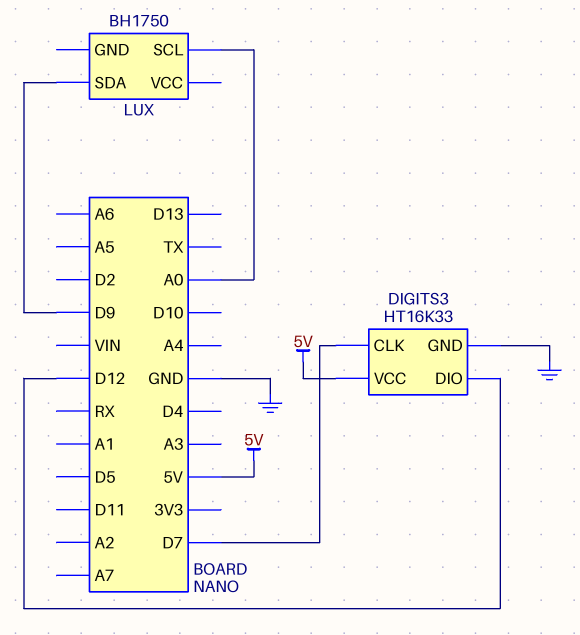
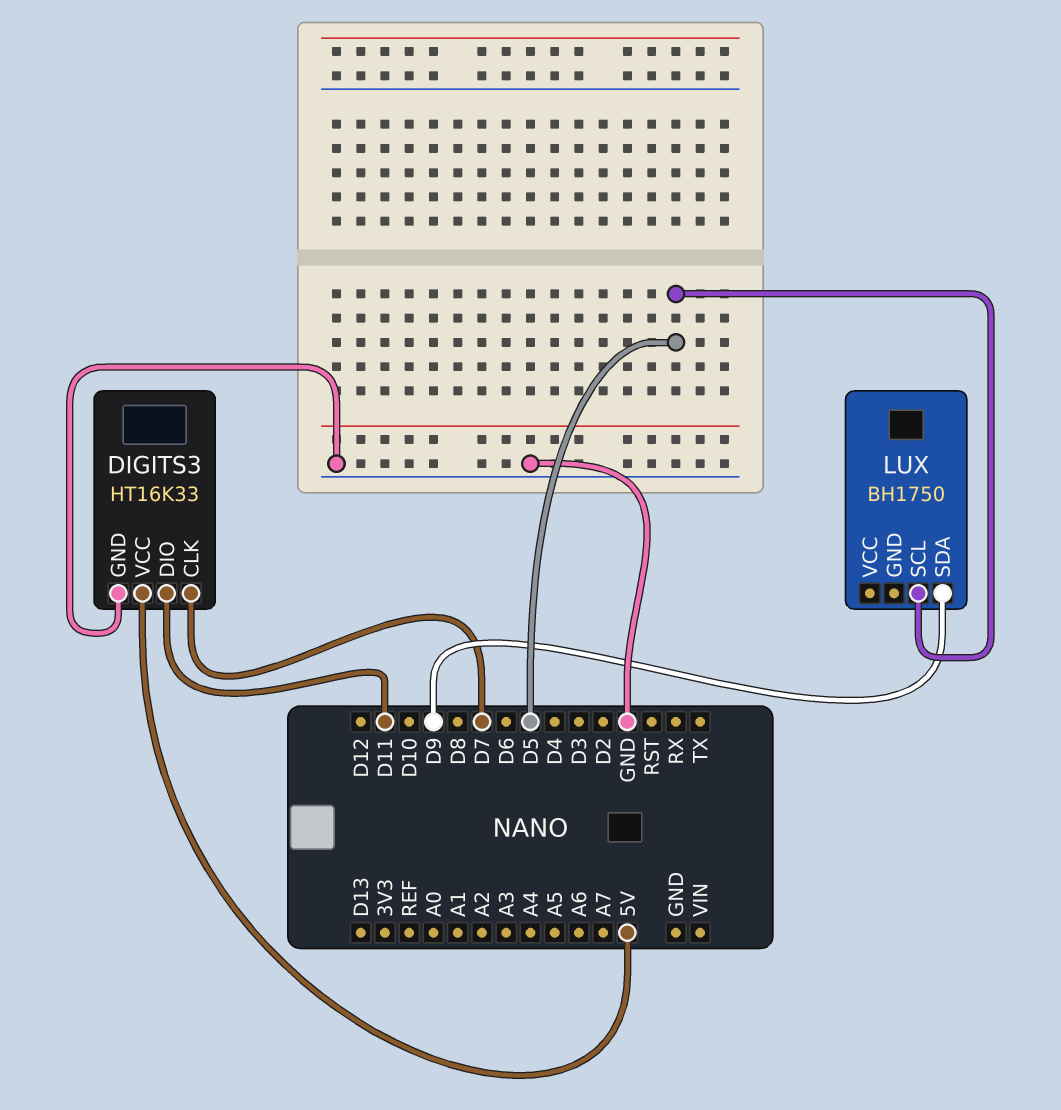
DIGITS3 pin DIO: D12 -> D11
LUX pin SCL: A0 -> D5

